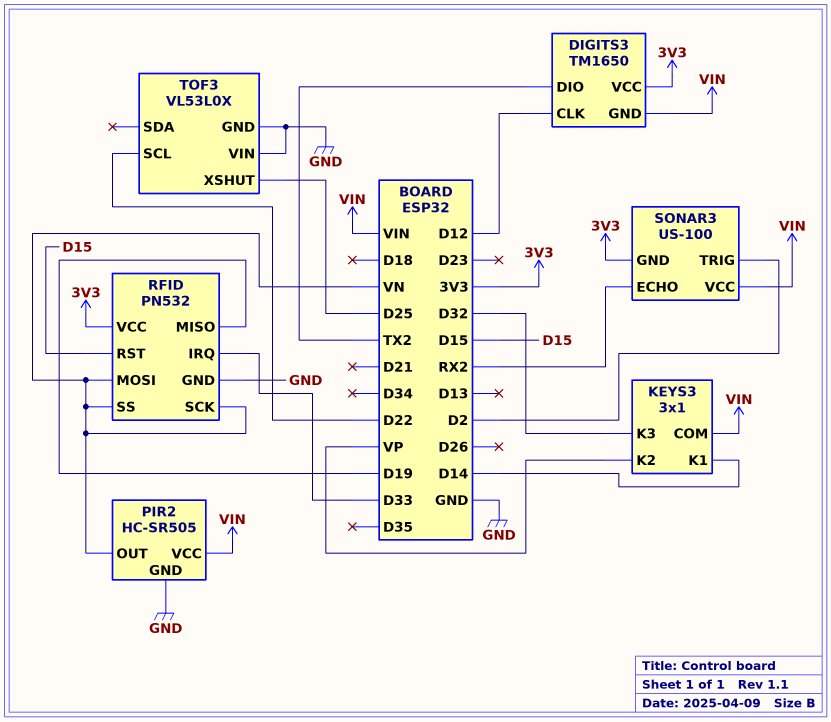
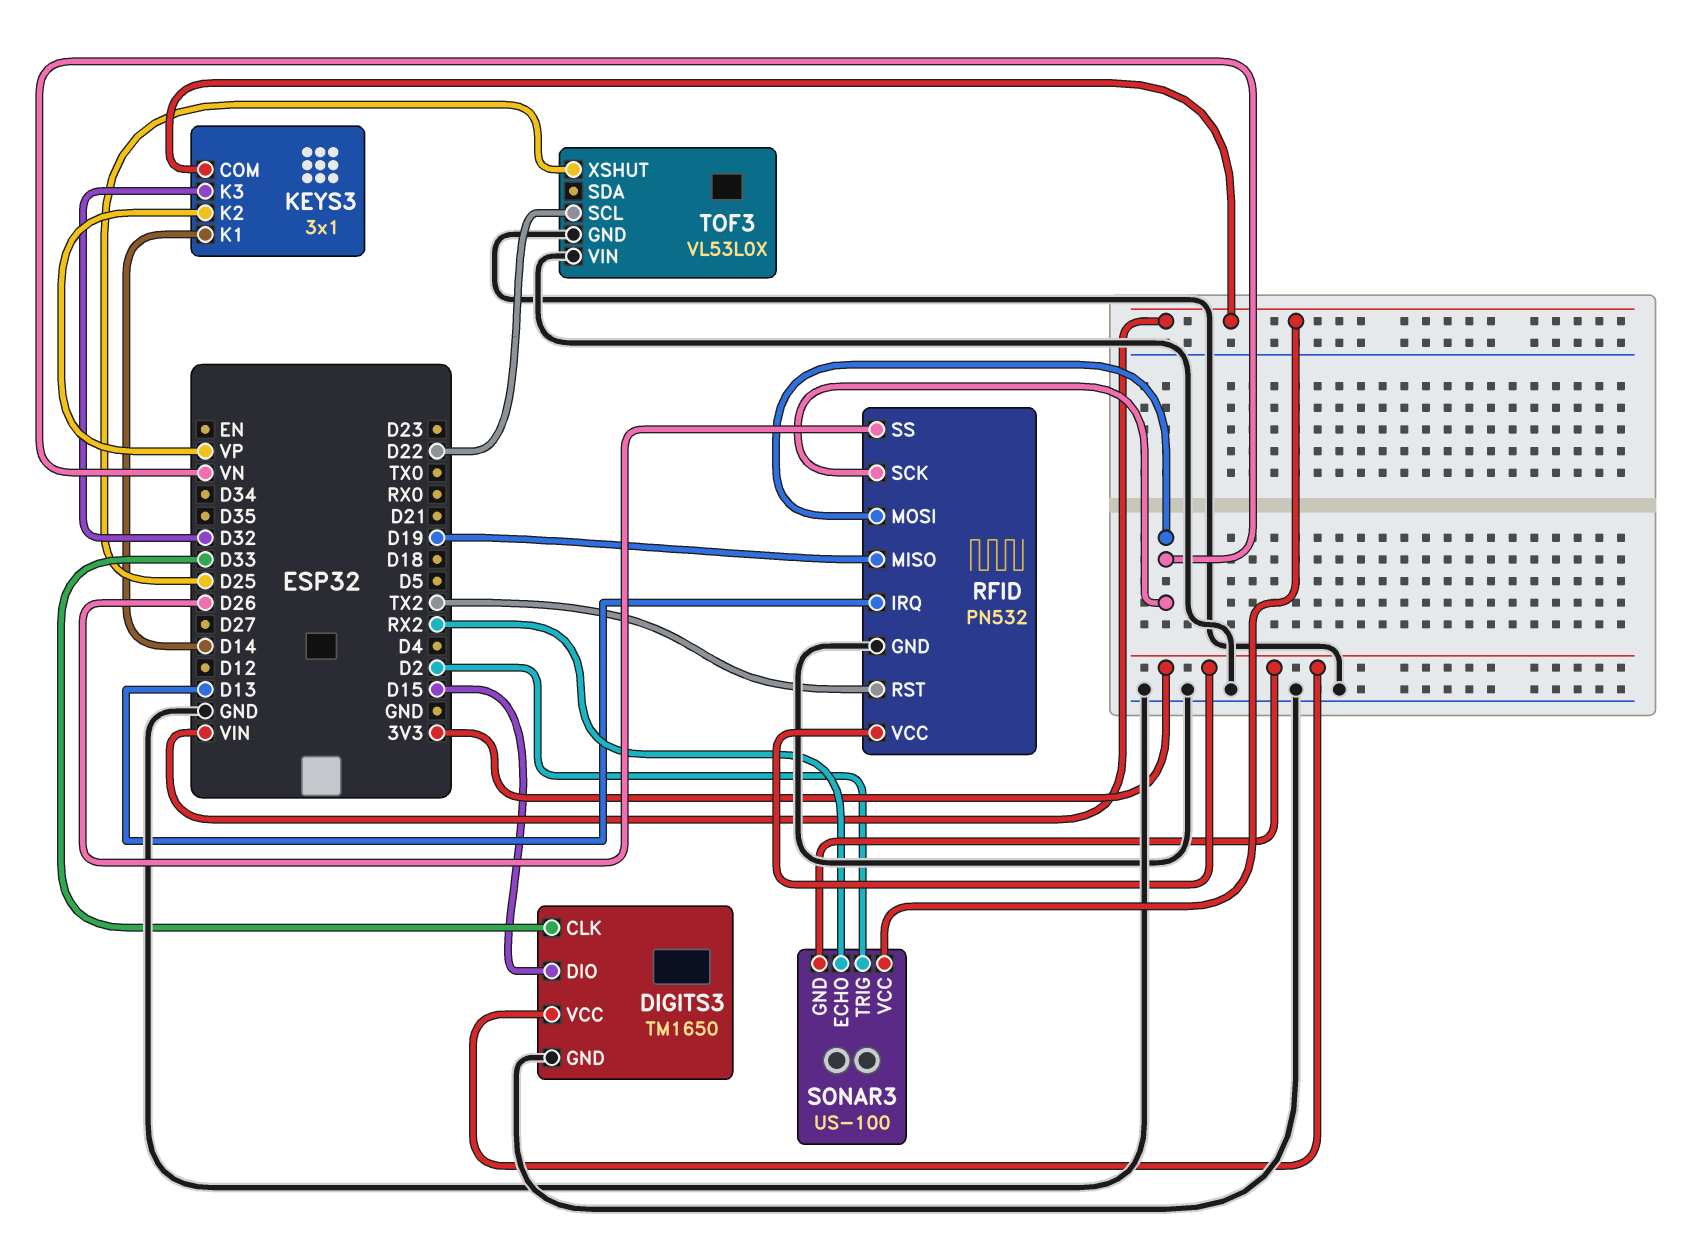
DIGITS3 pin CLK: D12 -> D33
DIGITS3 pin DIO: TX2 -> D15
DIGITS3 pin GND: VIN -> GND
PIR2: HC-SR505 -> none
PIR2 pin GND: GND -> none
PIR2 pin OUT: VN -> none
PIR2 pin VCC: VIN -> none
RFID pin IRQ: D33 -> D13
RFID pin RST: D15 -> TX2
RFID pin SS: VN -> D26

